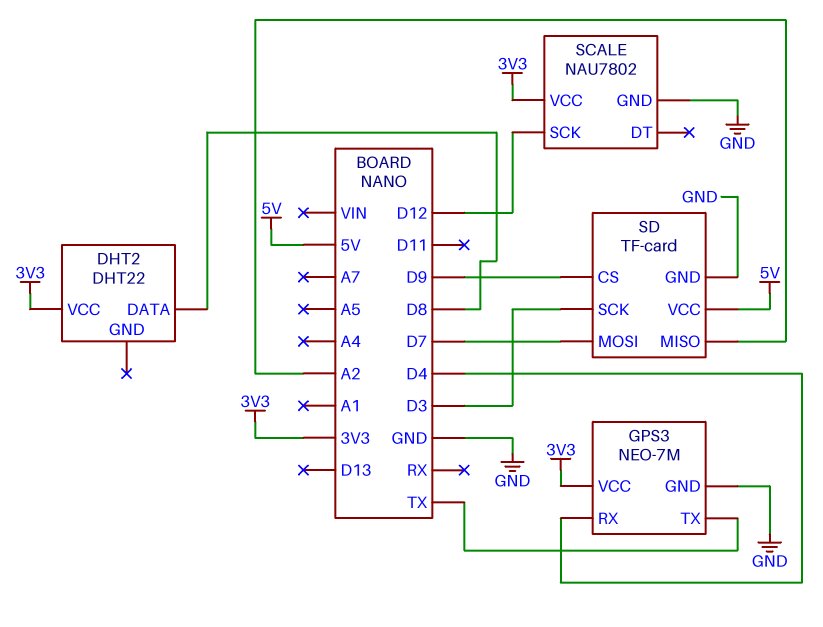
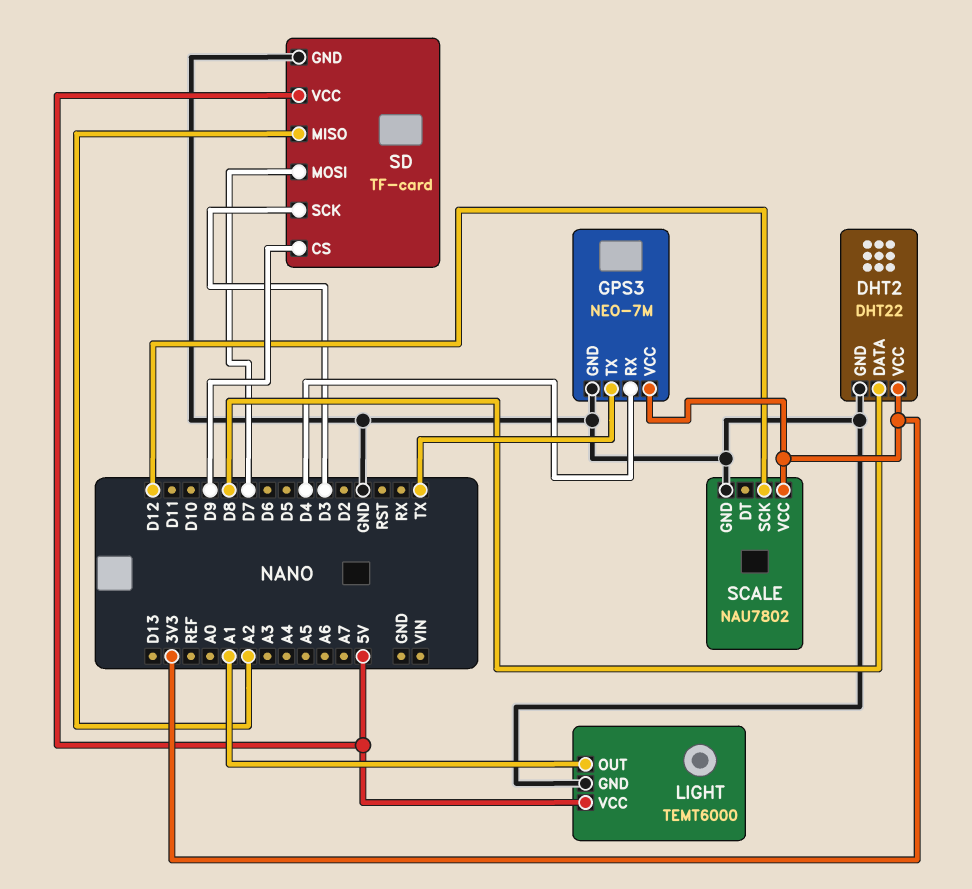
DHT2 pin GND: none -> GND
LIGHT: none -> TEMT6000
LIGHT pin GND: none -> GND
LIGHT pin OUT: none -> A1
LIGHT pin VCC: none -> 5V

